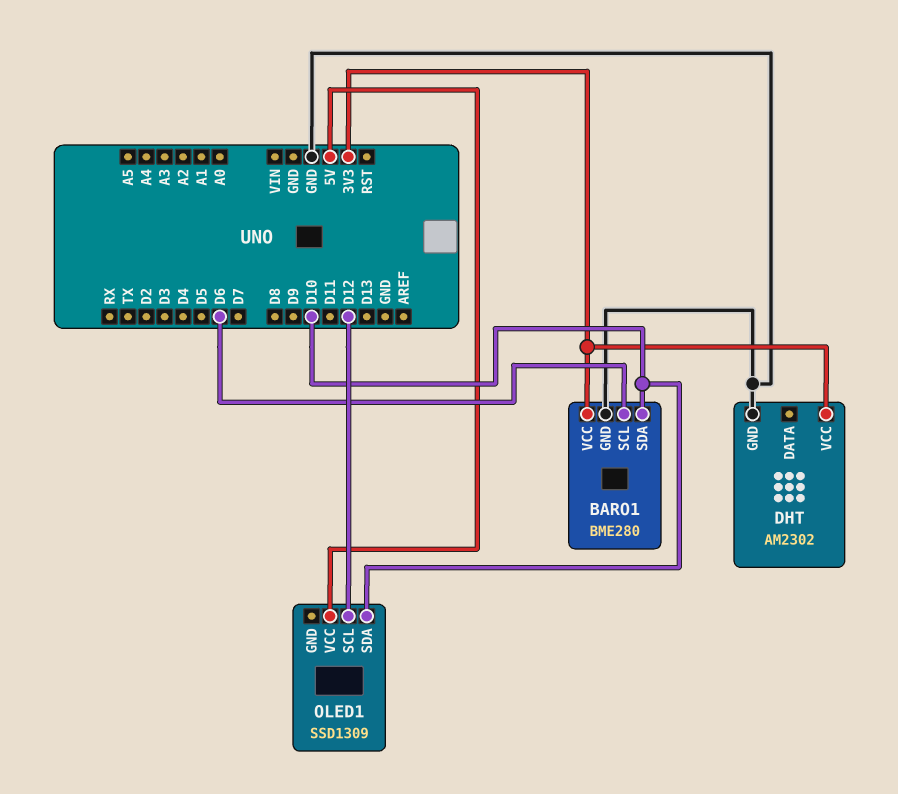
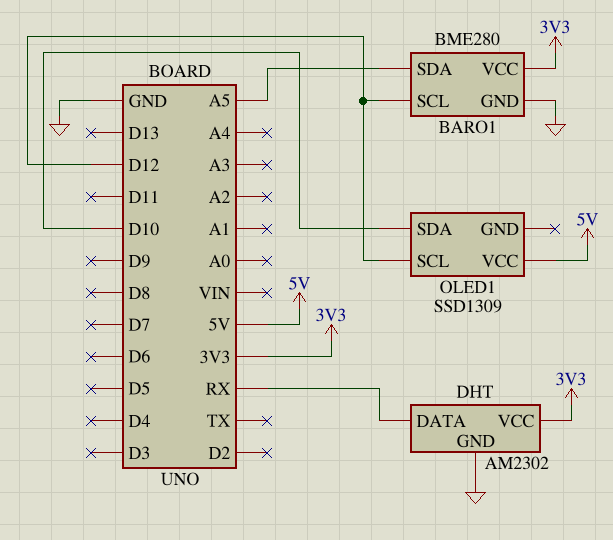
BARO1 pin SCL: D6 -> D12
BARO1 pin SDA: D10 -> A5
DHT pin DATA: none -> RX

